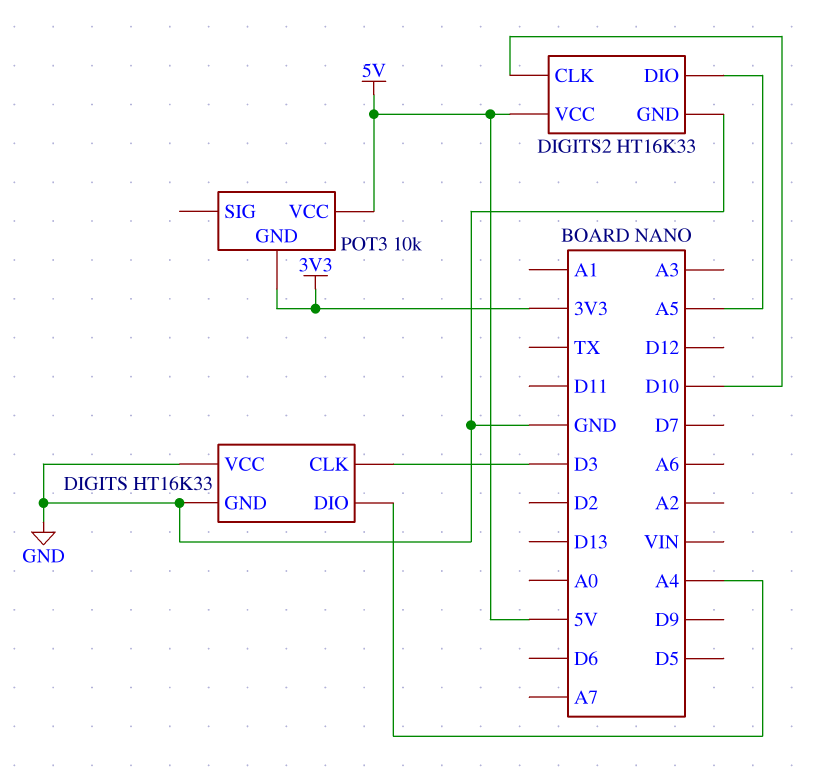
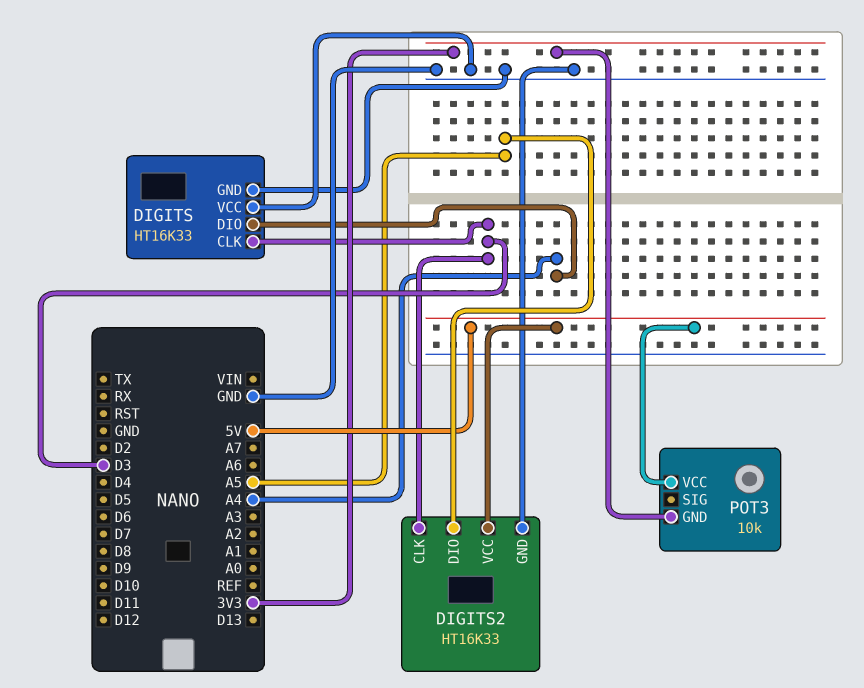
DIGITS2 pin CLK: D10 -> D3

